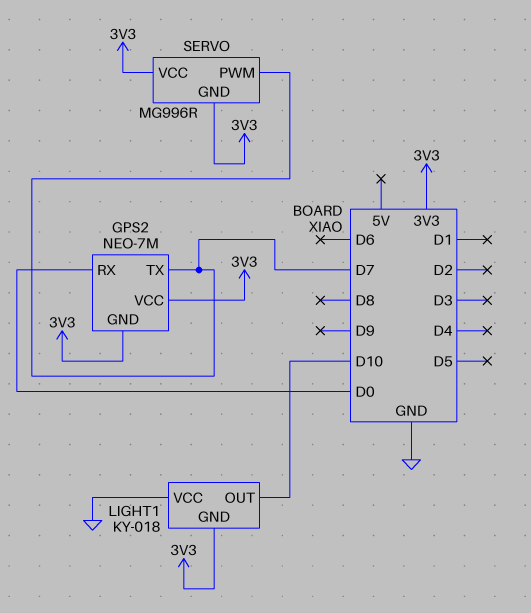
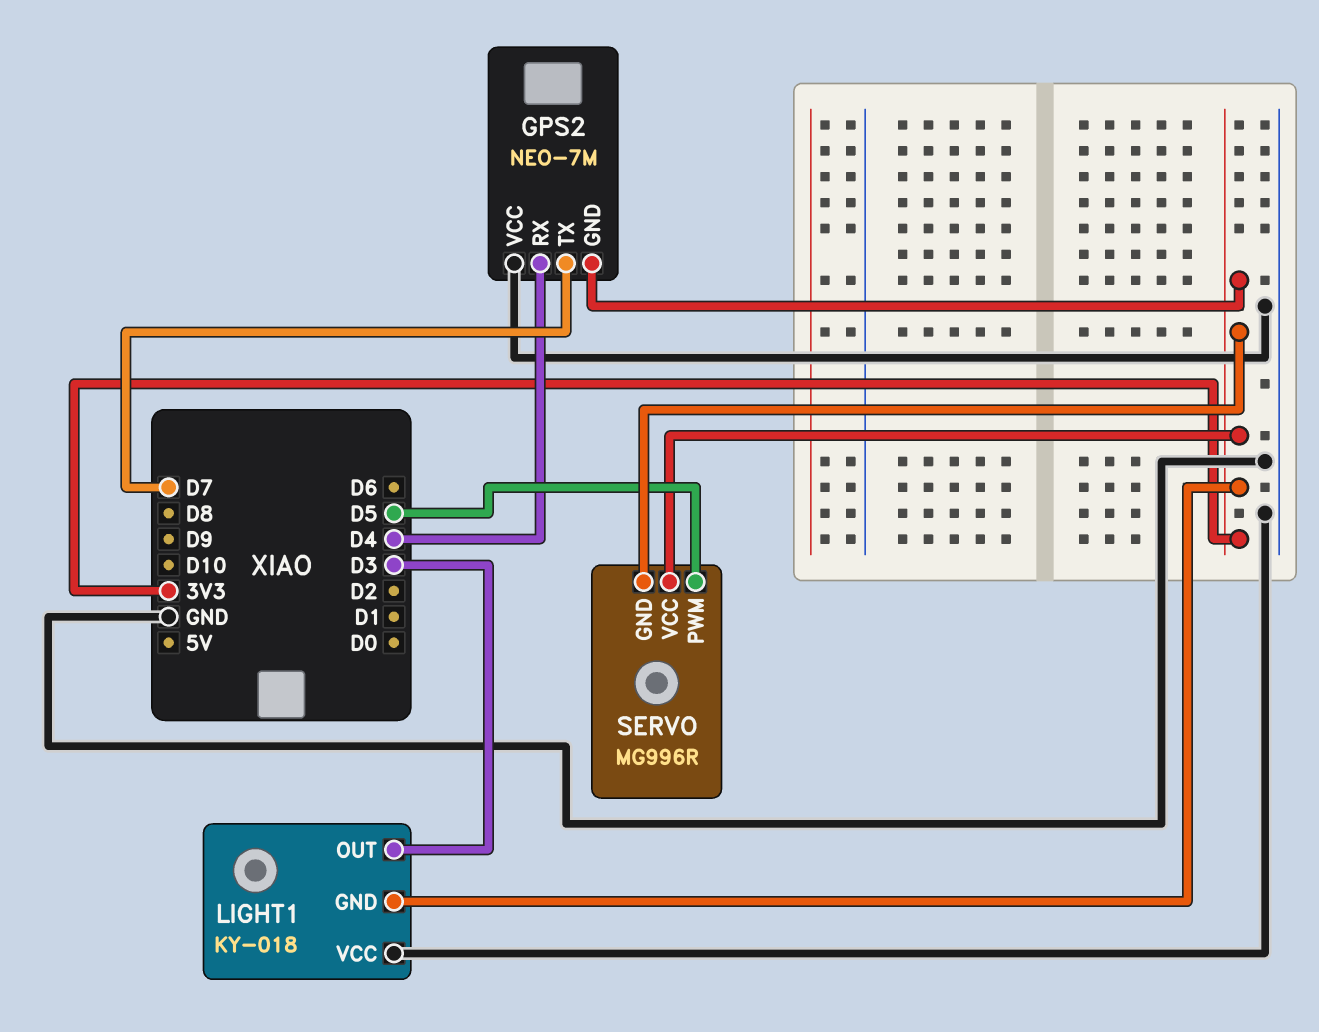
GPS2 pin RX: D0 -> D4
GPS2 pin VCC: 3V3 -> GND
LIGHT1 pin OUT: D10 -> D3
SERVO pin PWM: D7 -> D5

